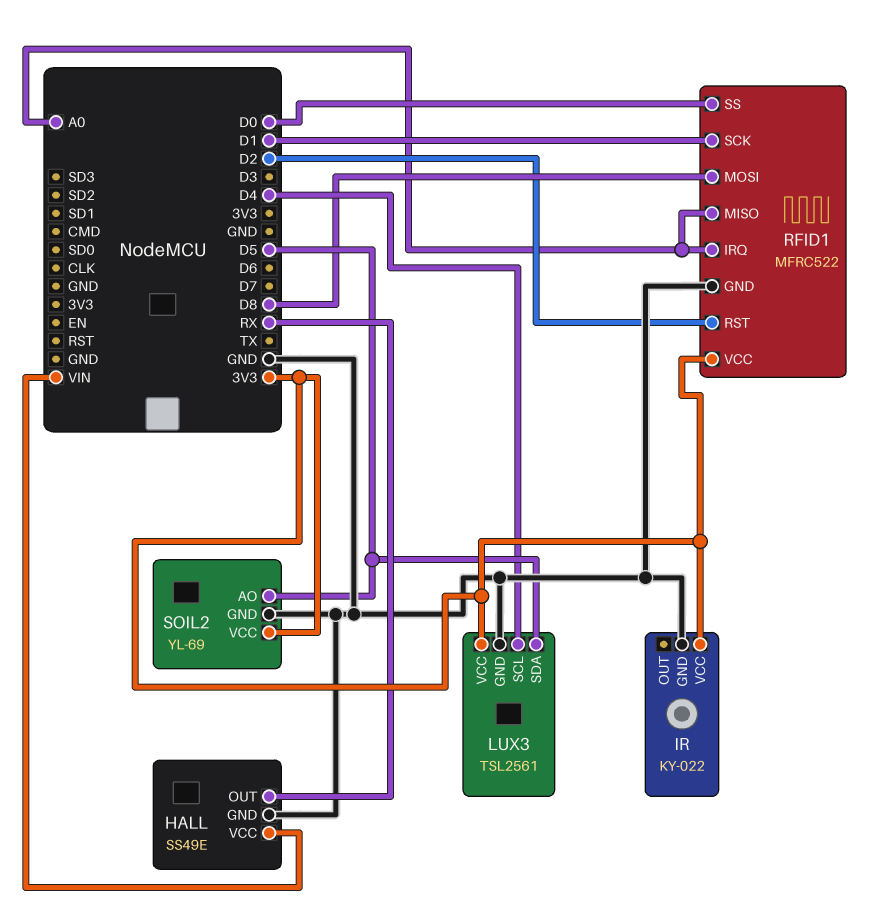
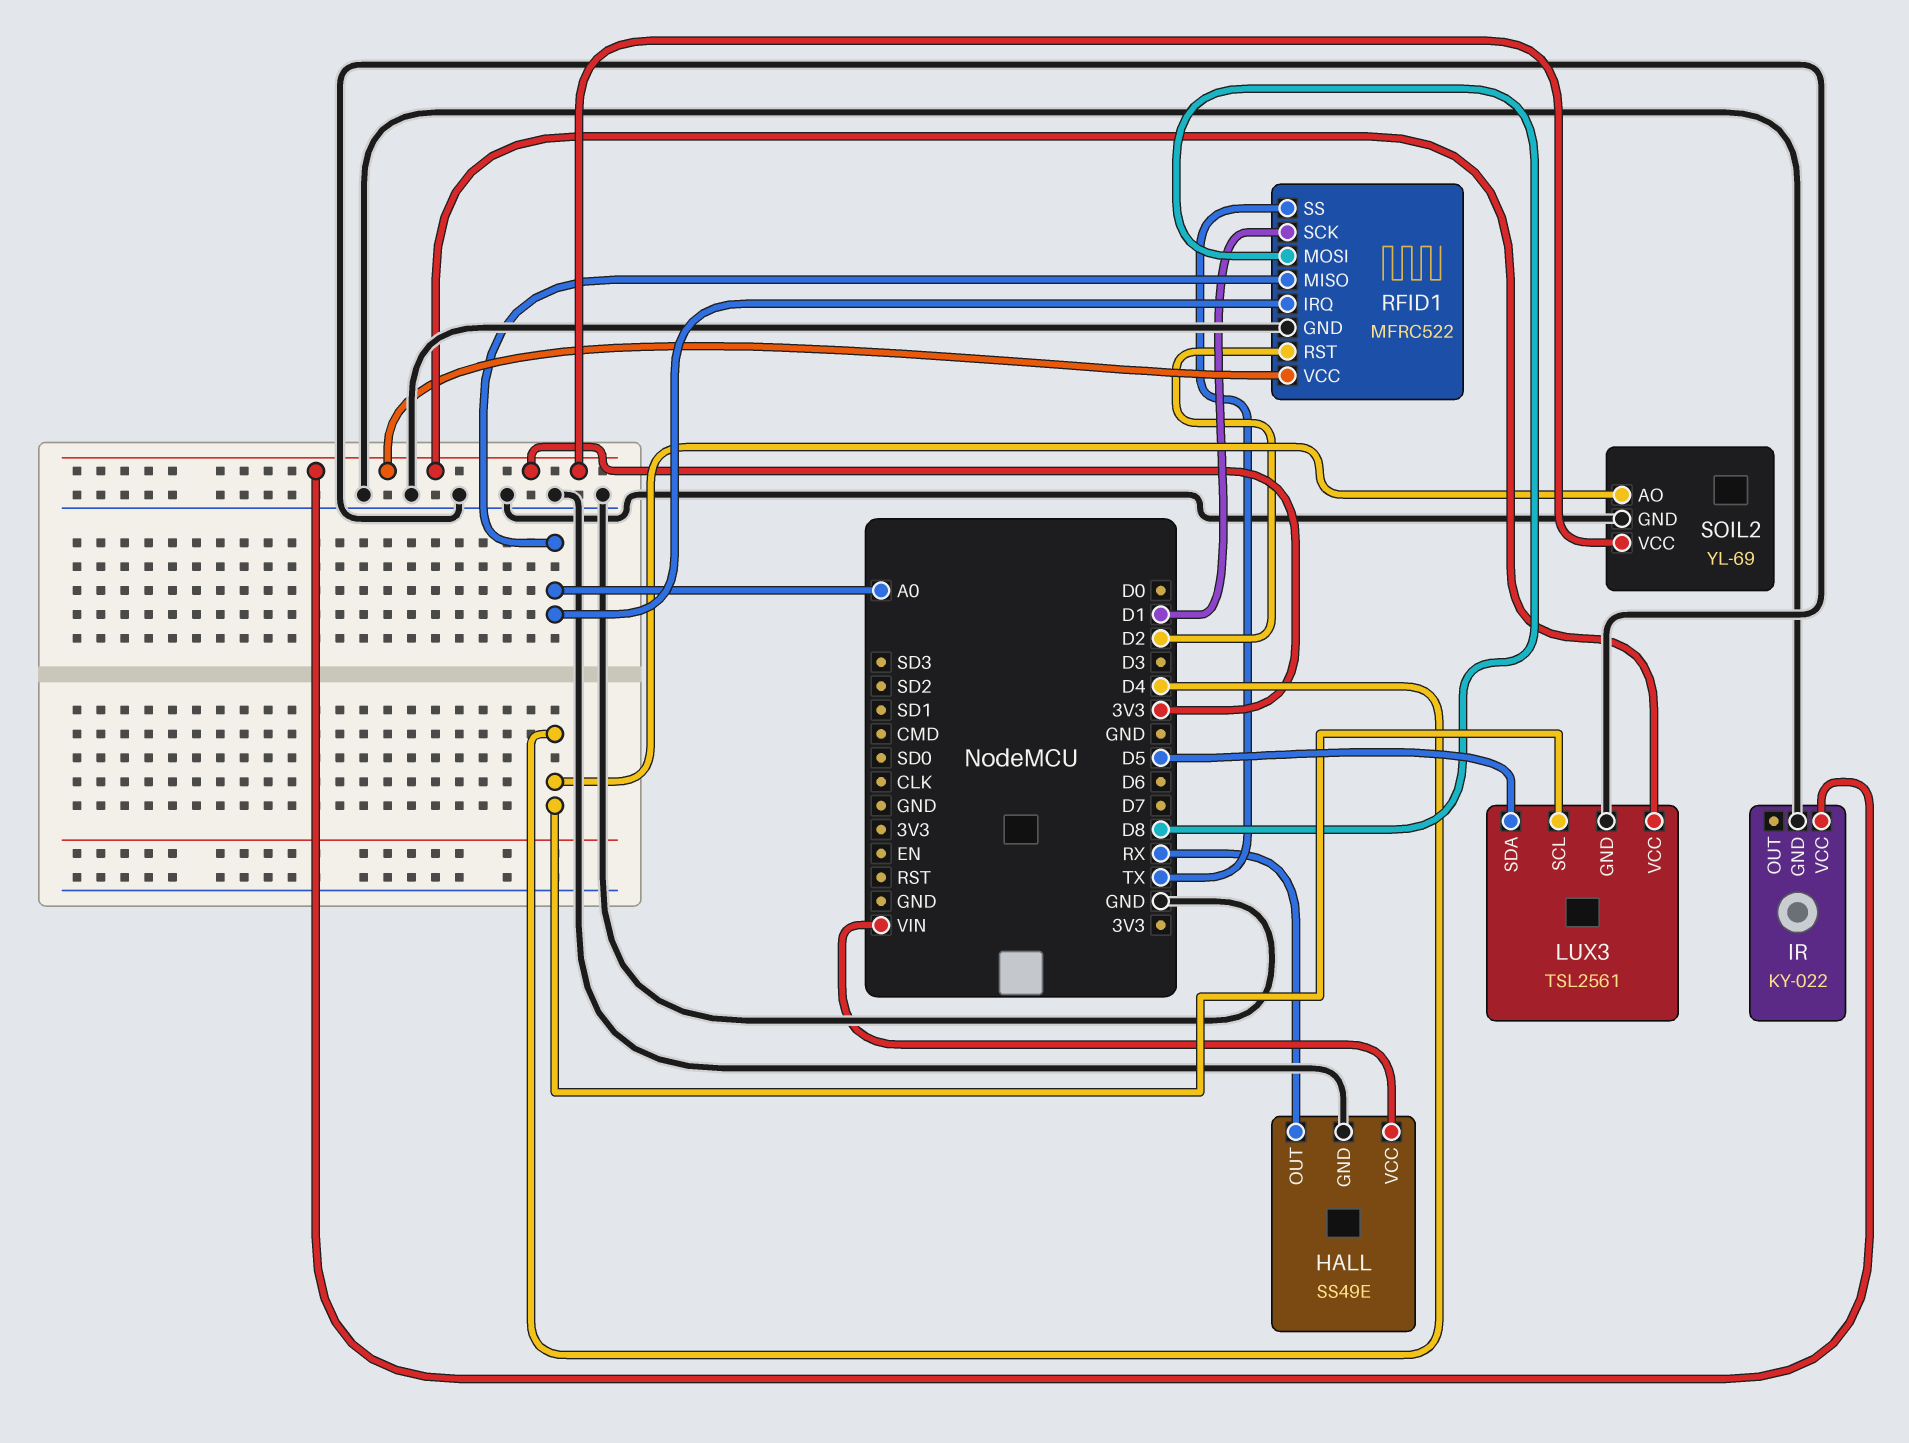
RFID1 pin SS: D0 -> TX
SOIL2 pin AO: D5 -> D4

